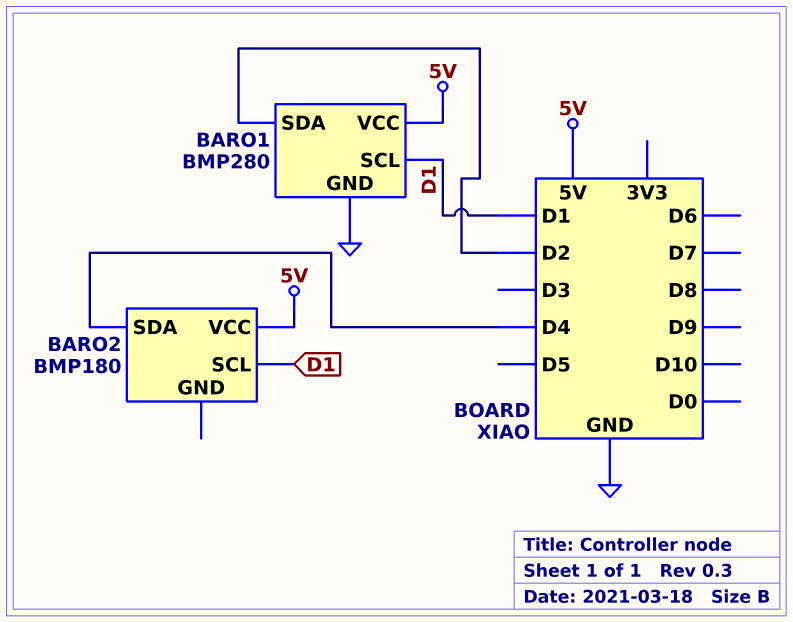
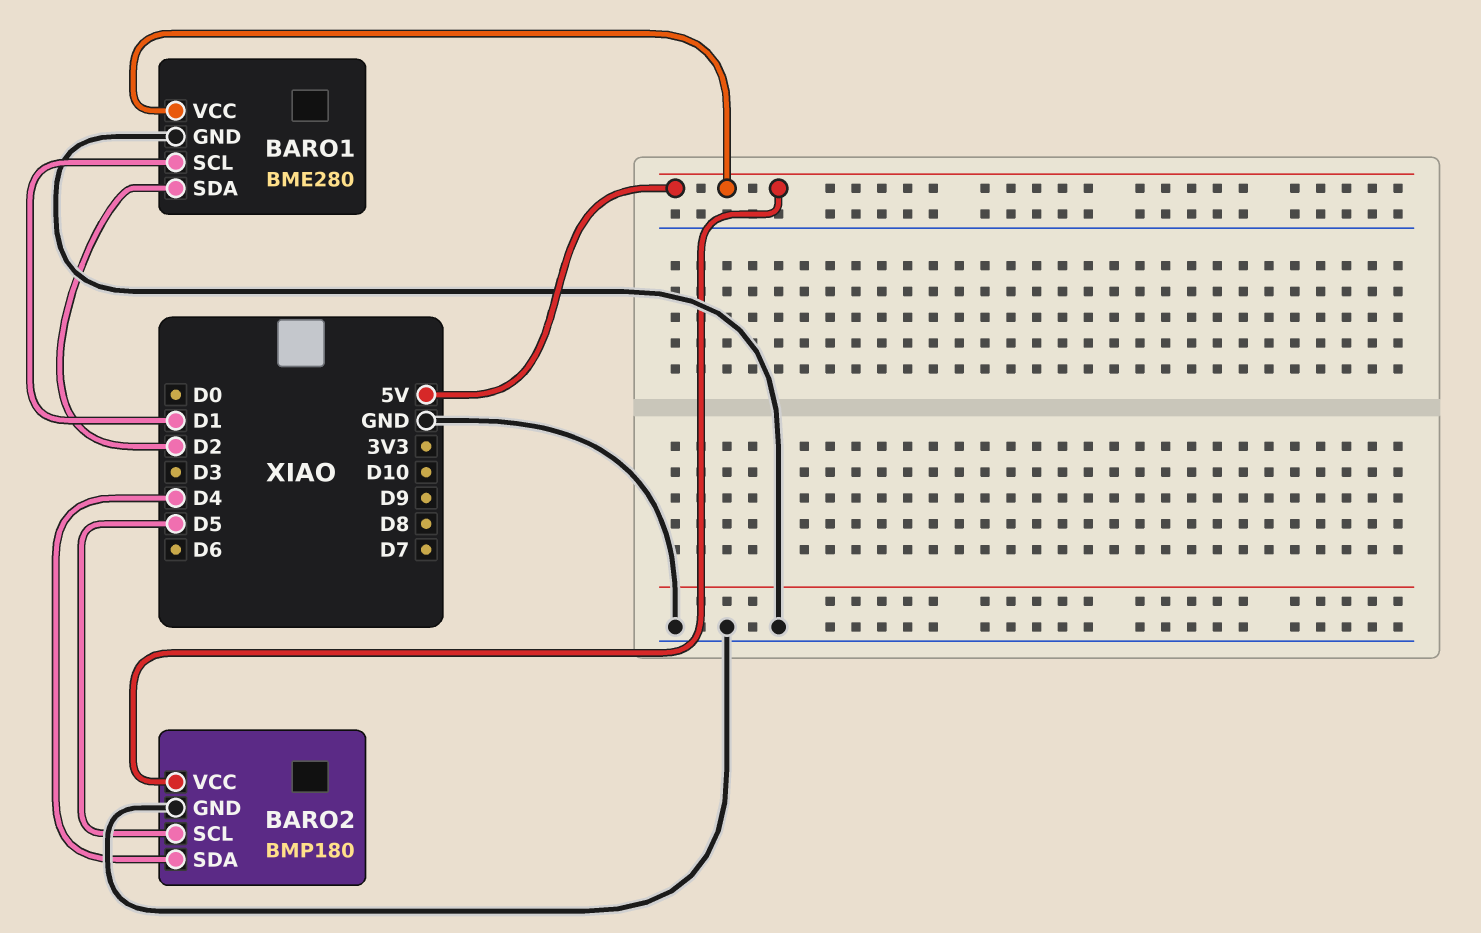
BARO1: BMP280 -> BME280
BARO2 pin GND: none -> GND
BARO2 pin SCL: D1 -> D5

